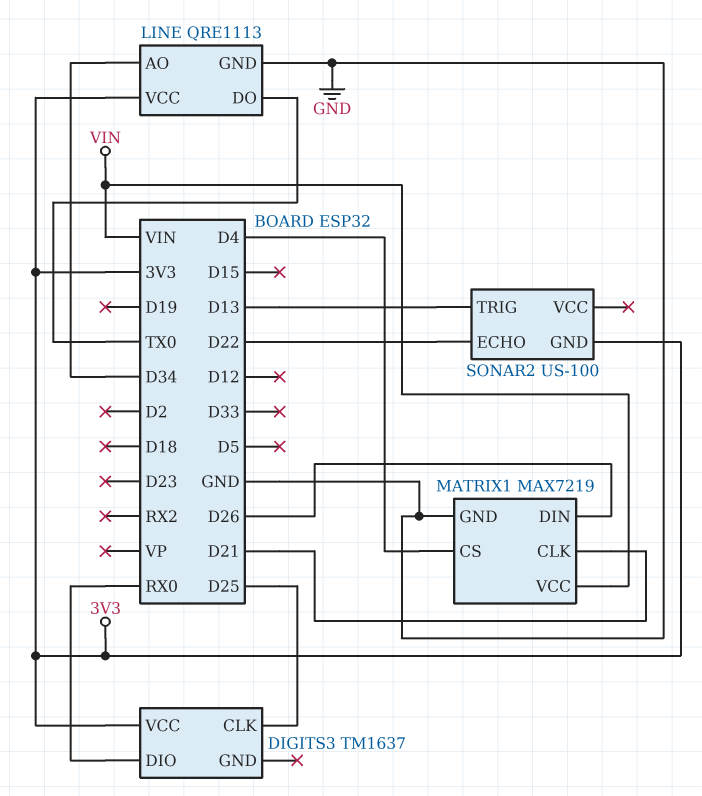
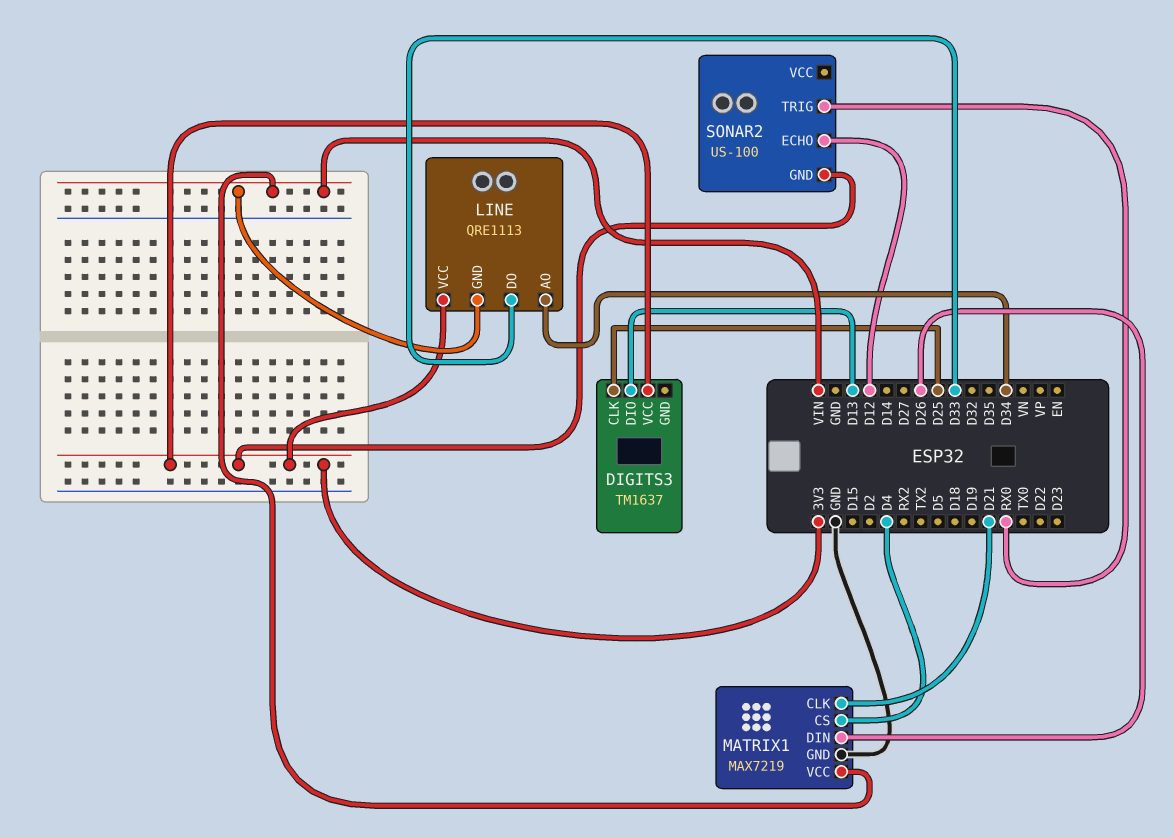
DIGITS3 pin DIO: RX0 -> D13
LINE pin DO: TX0 -> D33
LINE pin GND: GND -> VIN
SONAR2 pin ECHO: D22 -> D12
SONAR2 pin TRIG: D13 -> RX0

